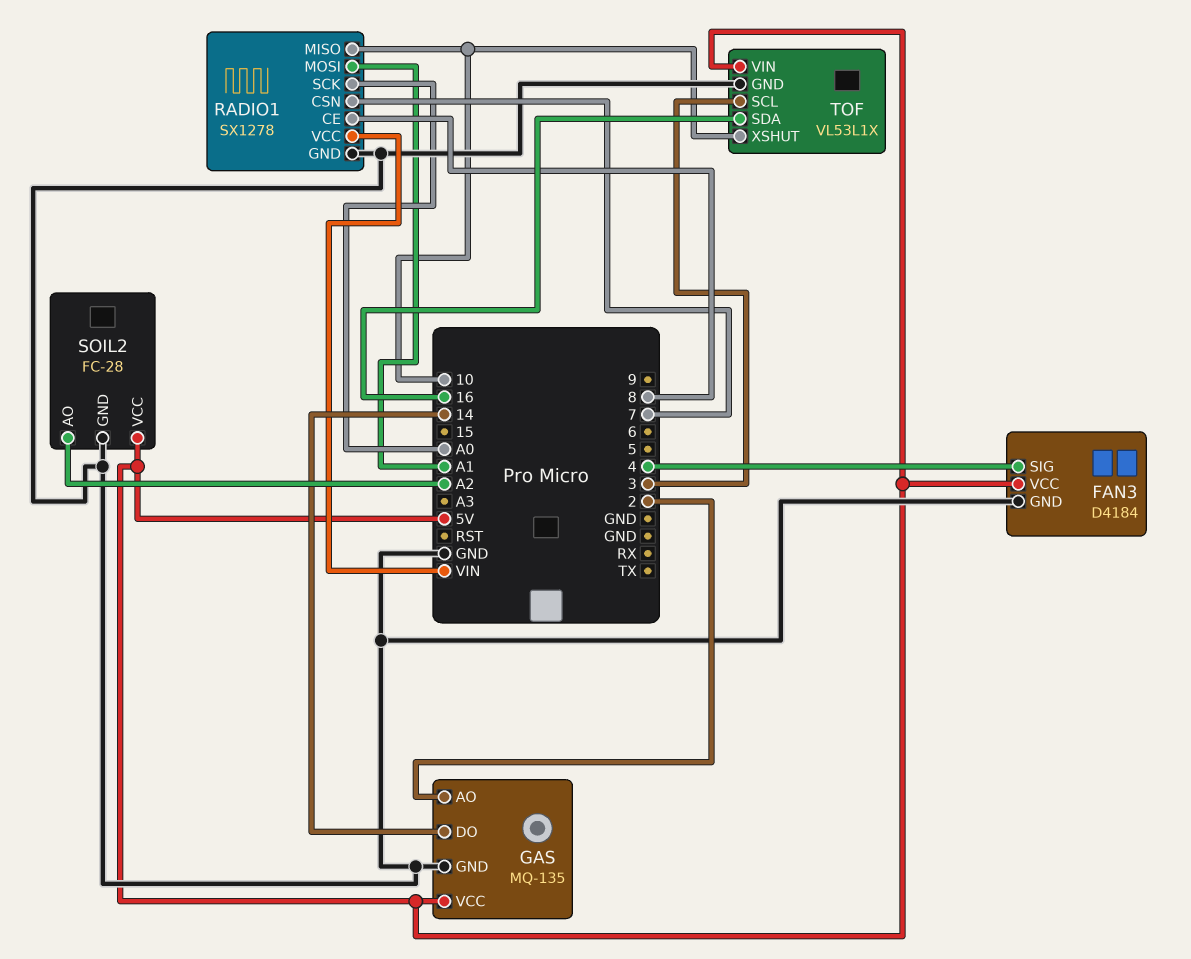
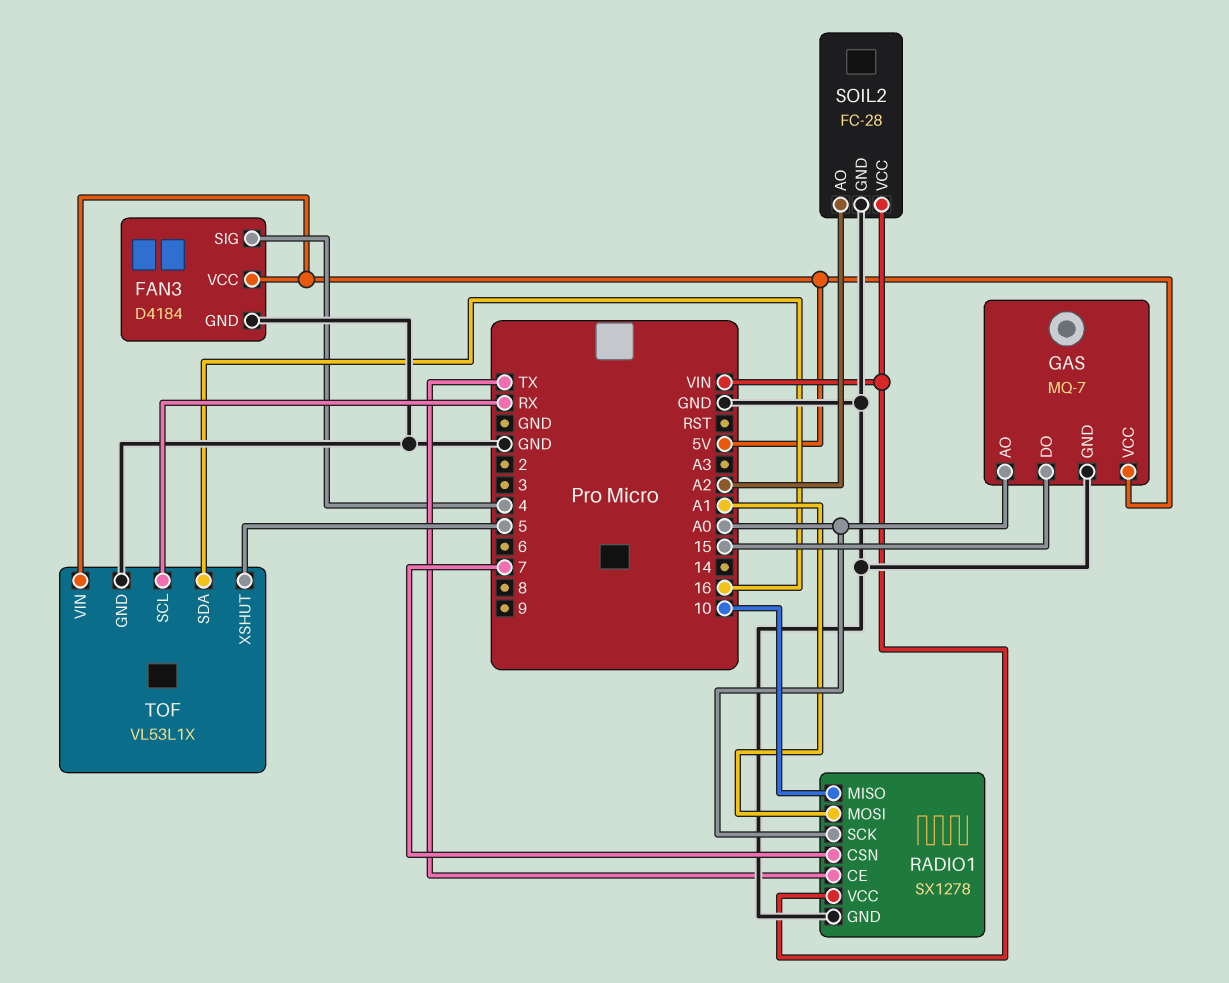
GAS: MQ-135 -> MQ-7
GAS pin AO: 2 -> A0
GAS pin DO: 14 -> 15
RADIO1 pin CE: 8 -> TX
SOIL2 pin VCC: 5V -> VIN
TOF pin SCL: 3 -> RX
TOF pin XSHUT: 10 -> 5

